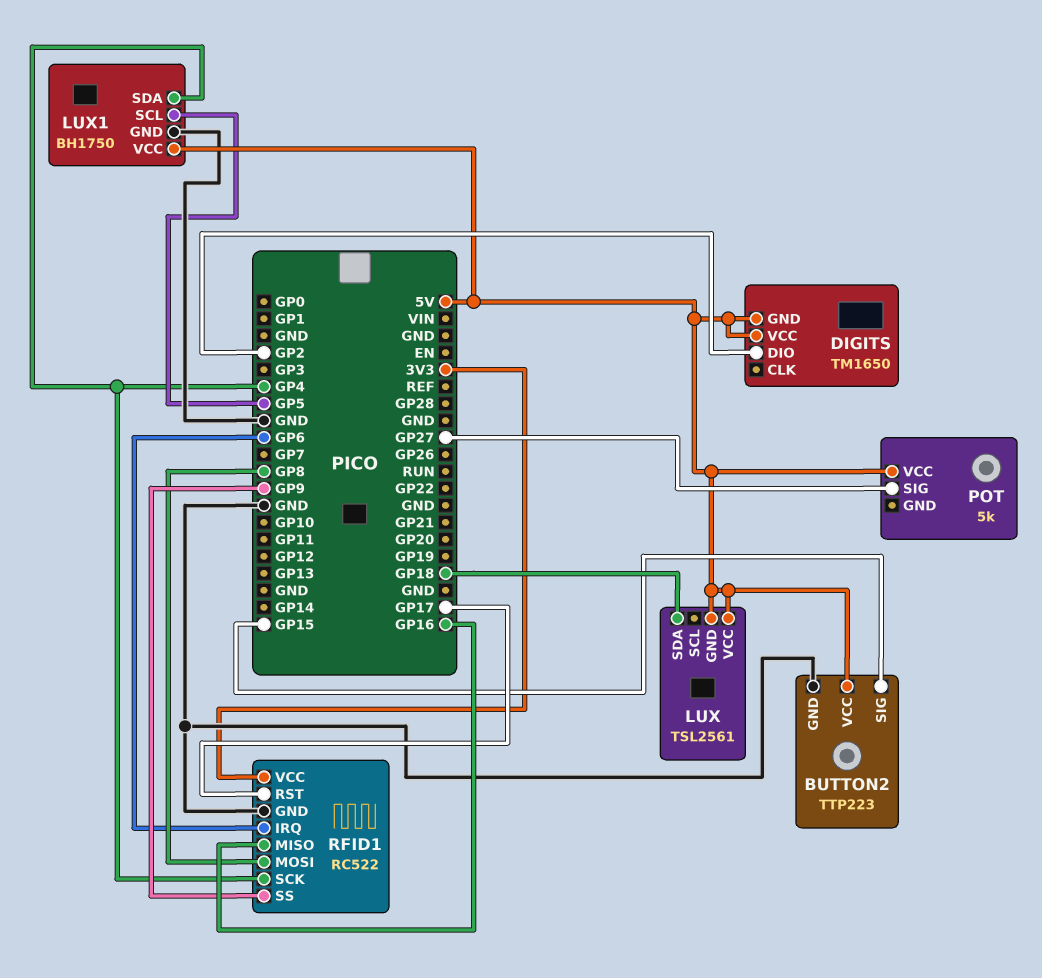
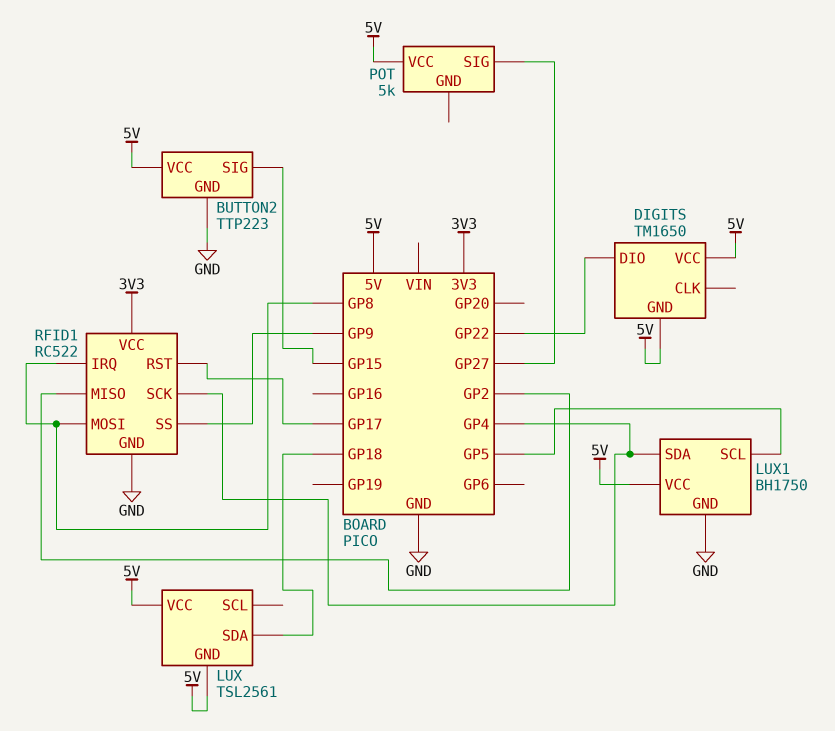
DIGITS pin DIO: GP2 -> GP22
RFID1 pin IRQ: GP6 -> GP8
RFID1 pin MISO: GP16 -> GP2

